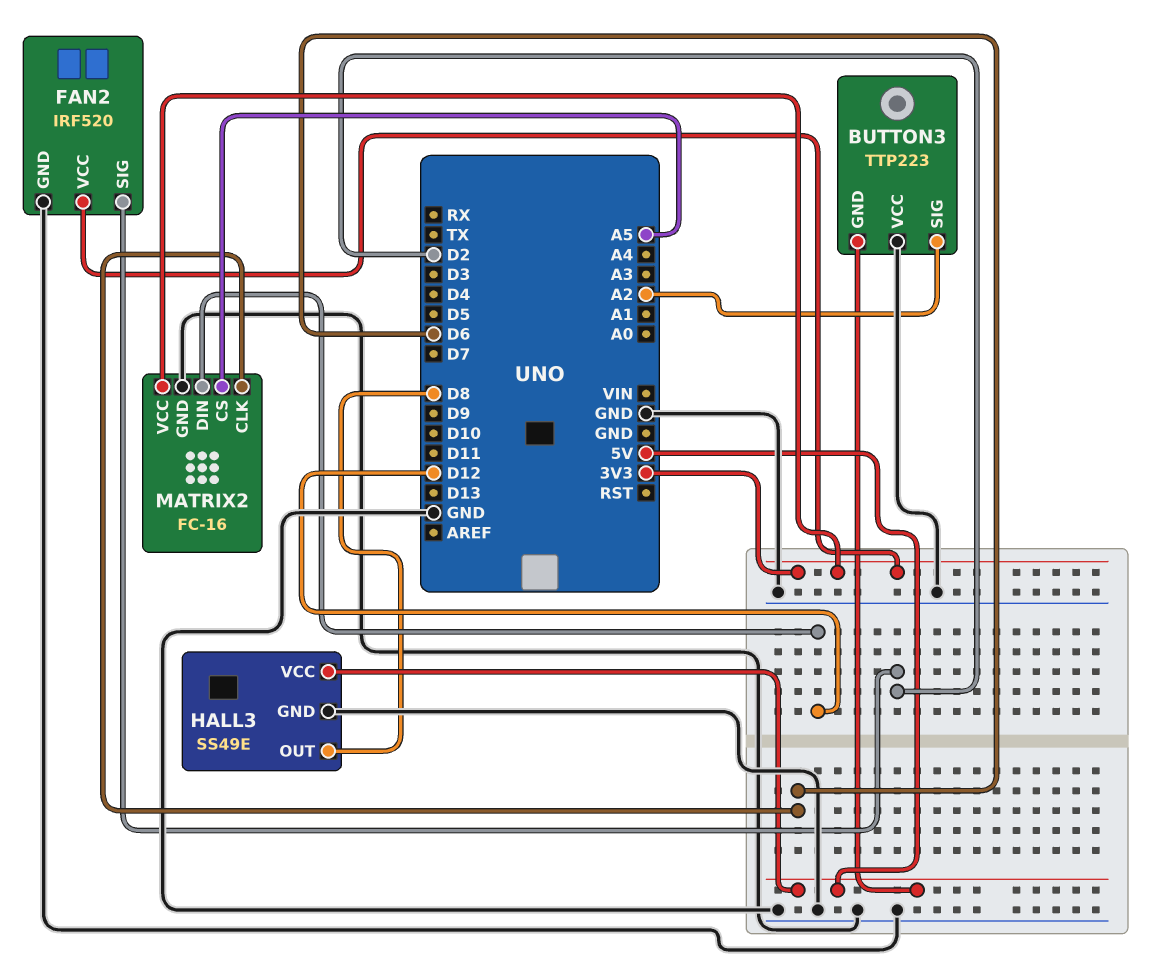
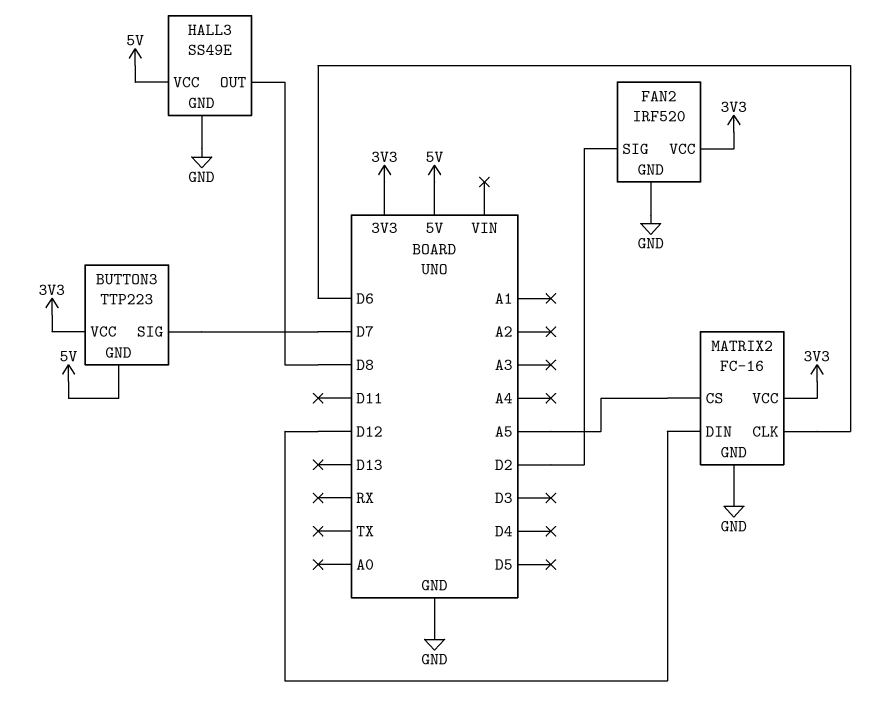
BUTTON3 pin SIG: A2 -> D7
BUTTON3 pin VCC: GND -> 3V3

